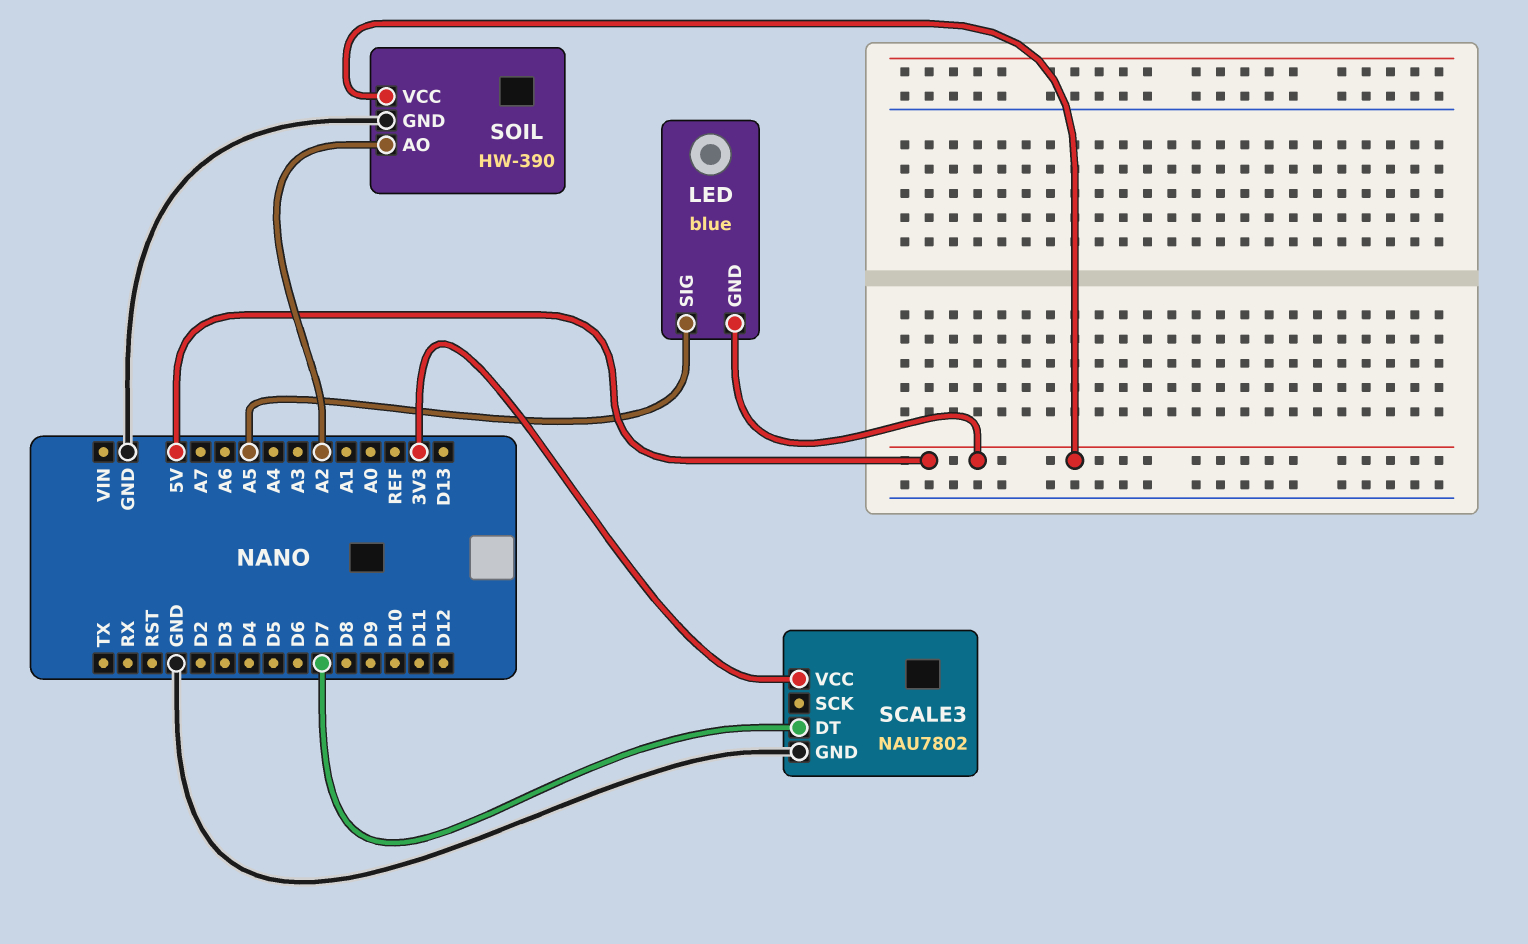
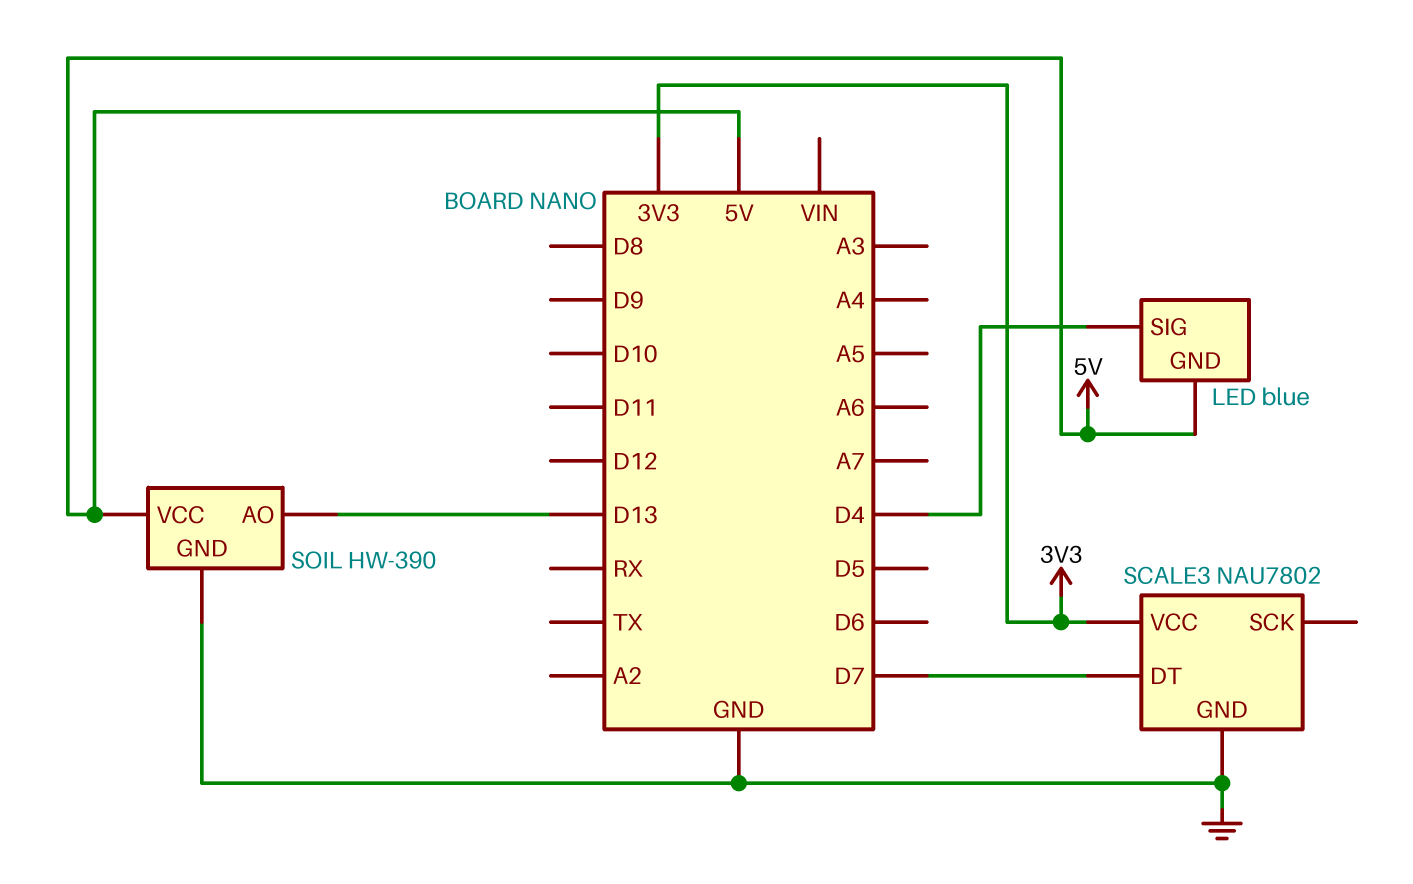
LED pin SIG: A5 -> D4
SOIL pin AO: A2 -> D13

